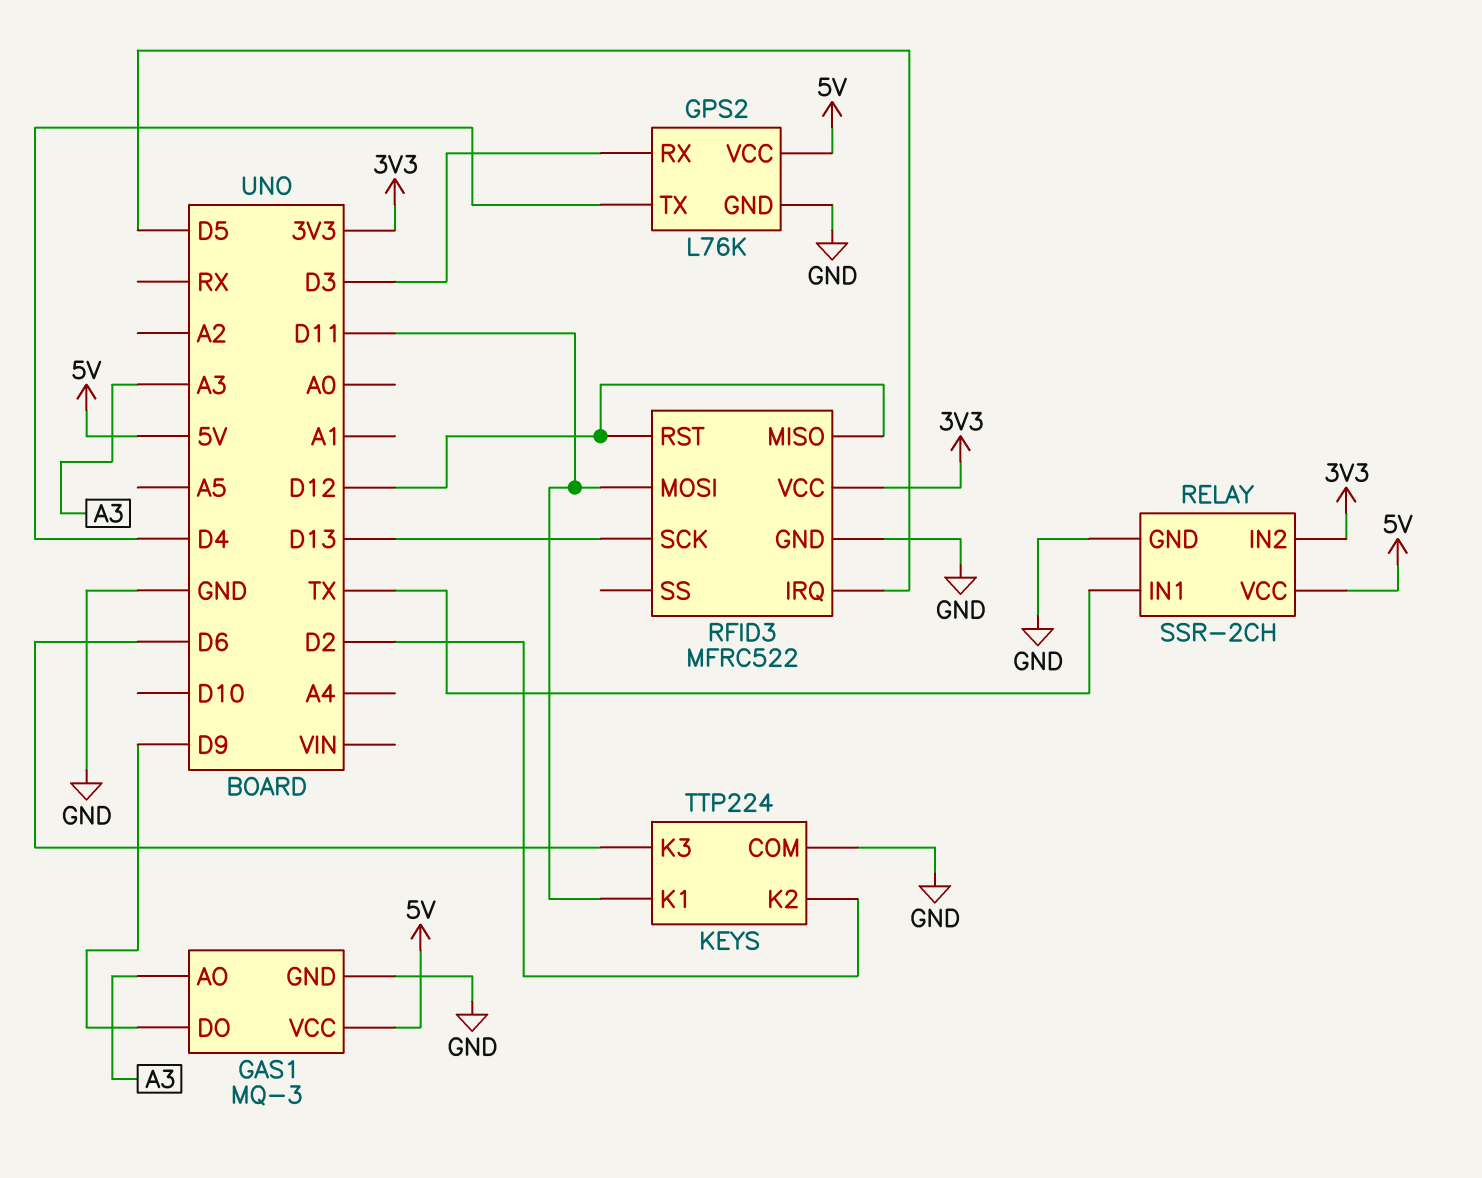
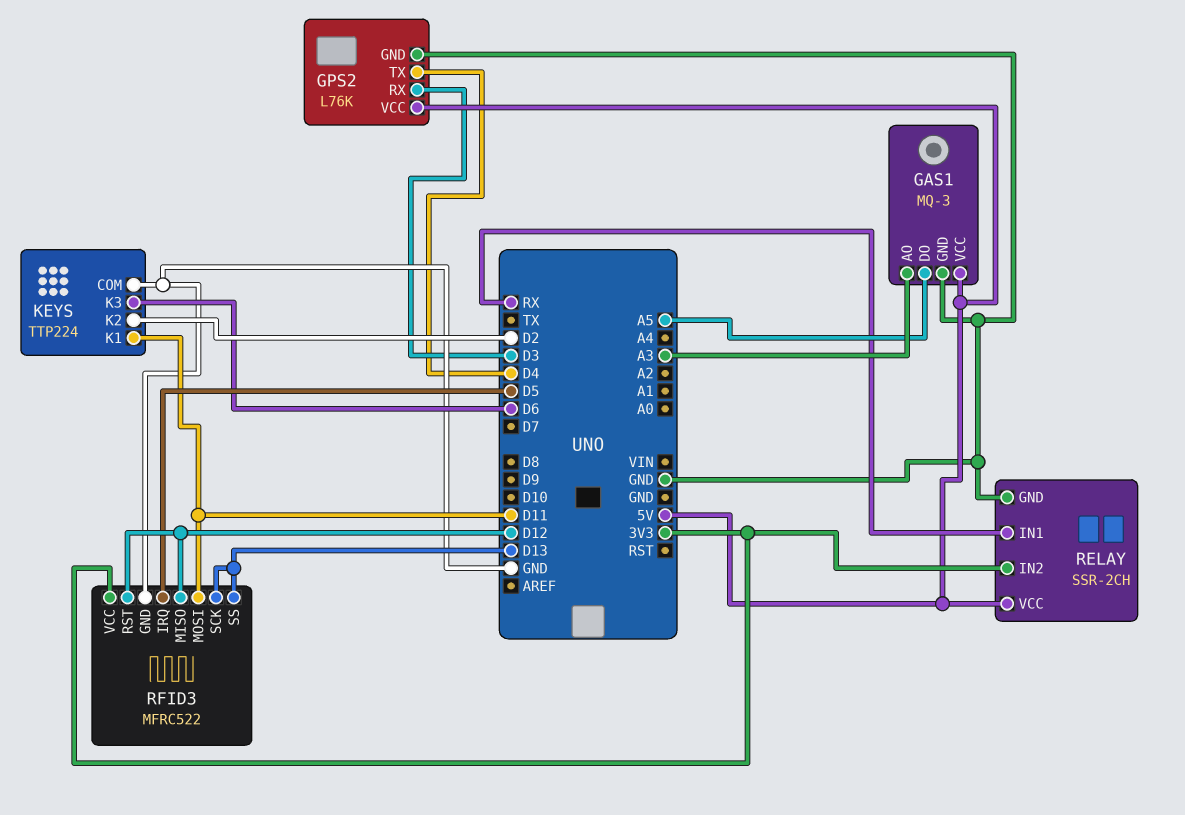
GAS1 pin DO: D9 -> A5
RELAY pin IN1: TX -> RX
RFID3 pin SS: none -> D13

